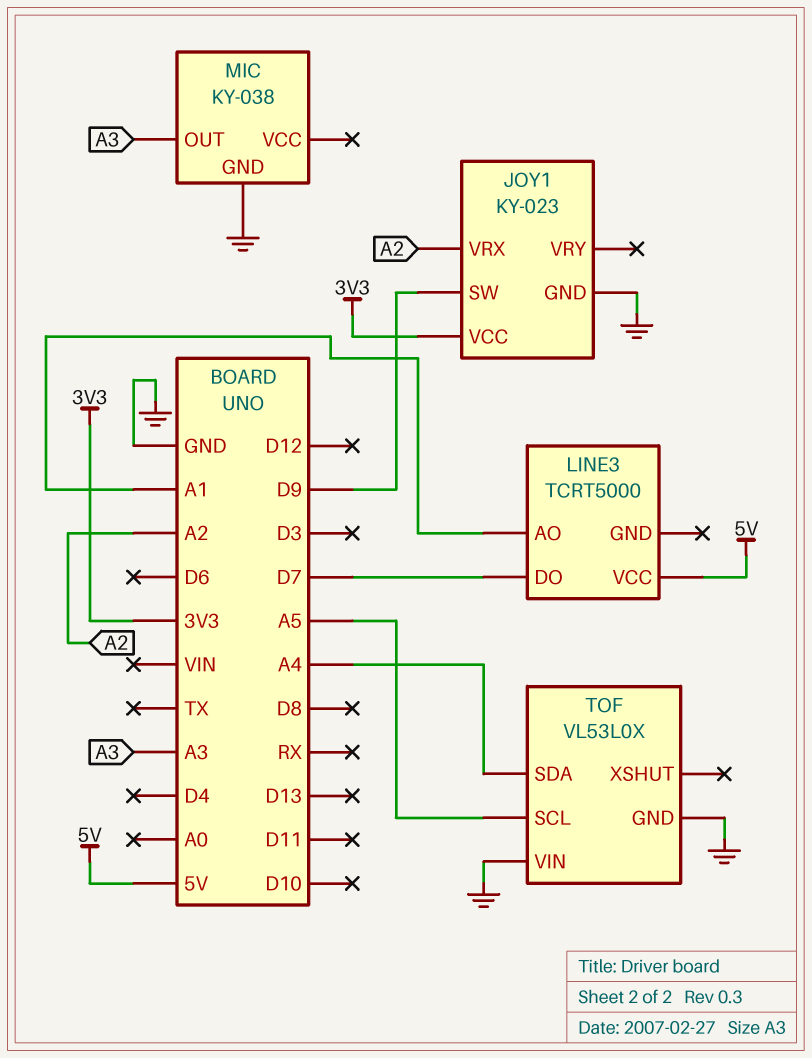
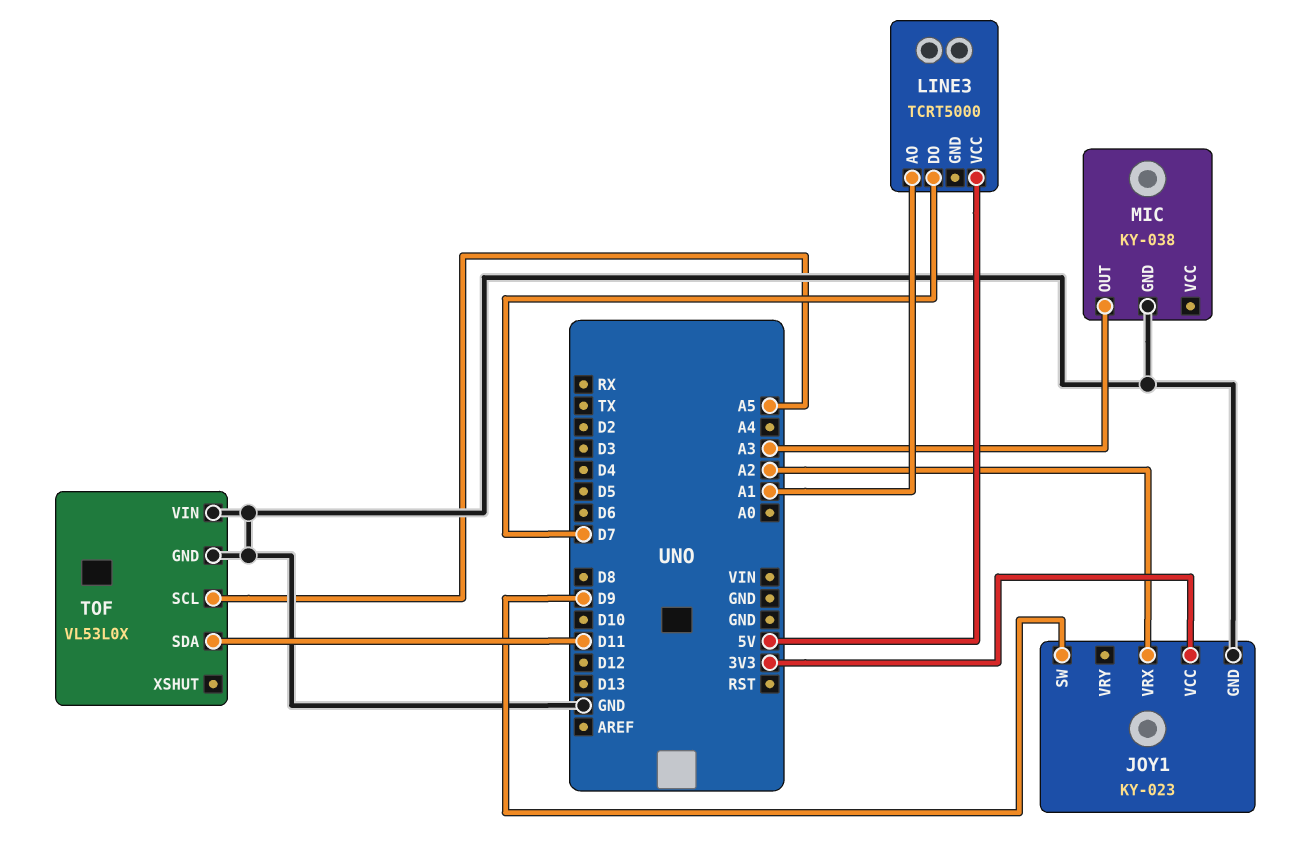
TOF pin SDA: A4 -> D11

